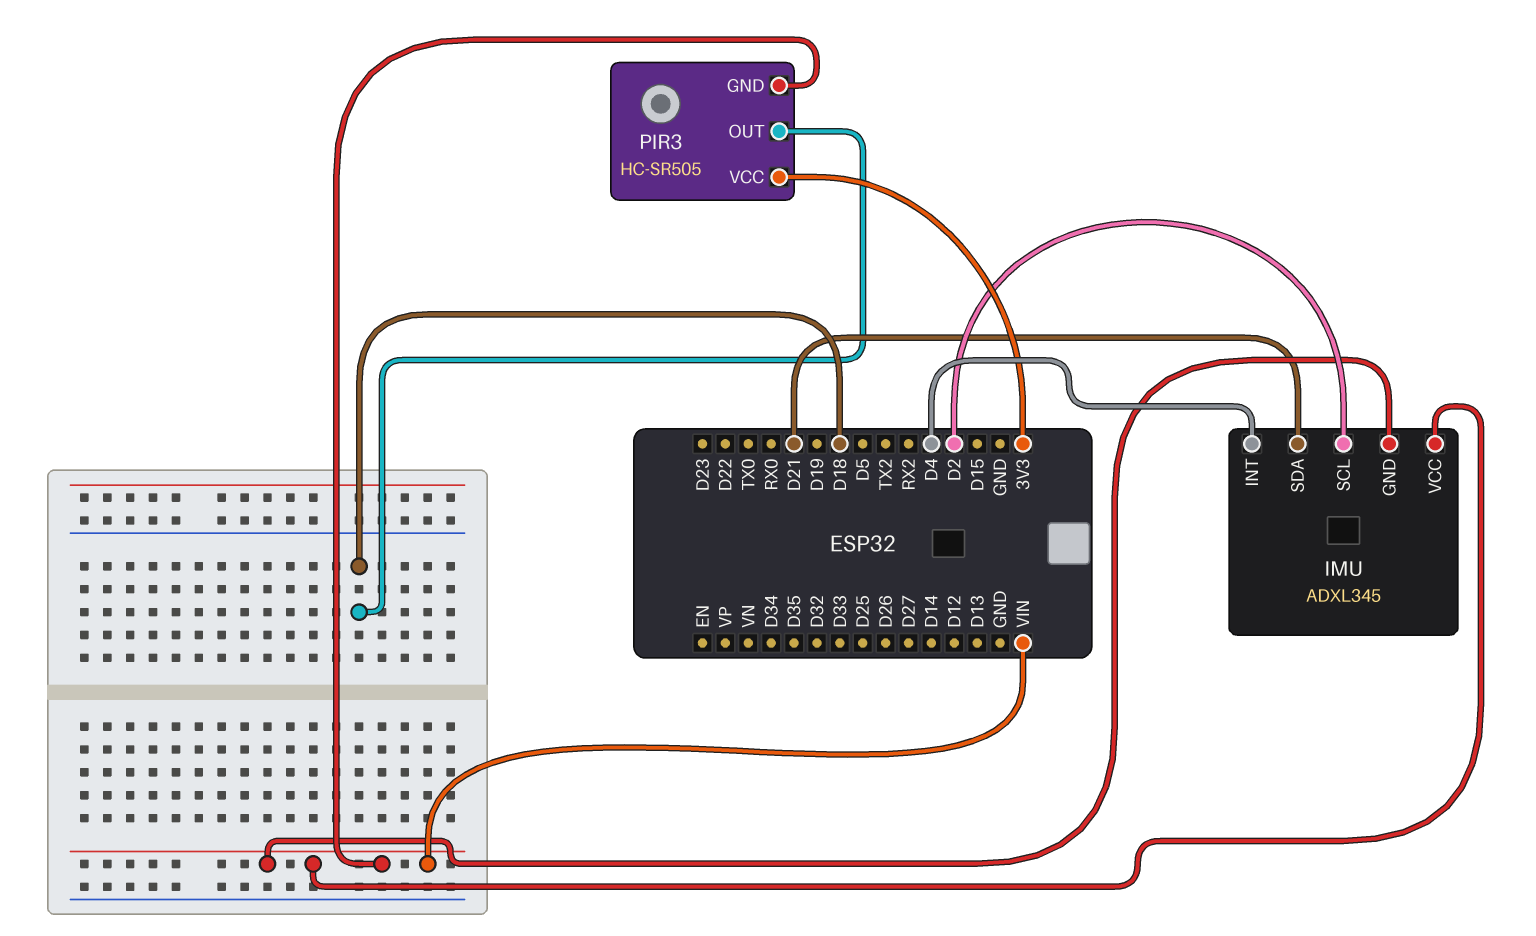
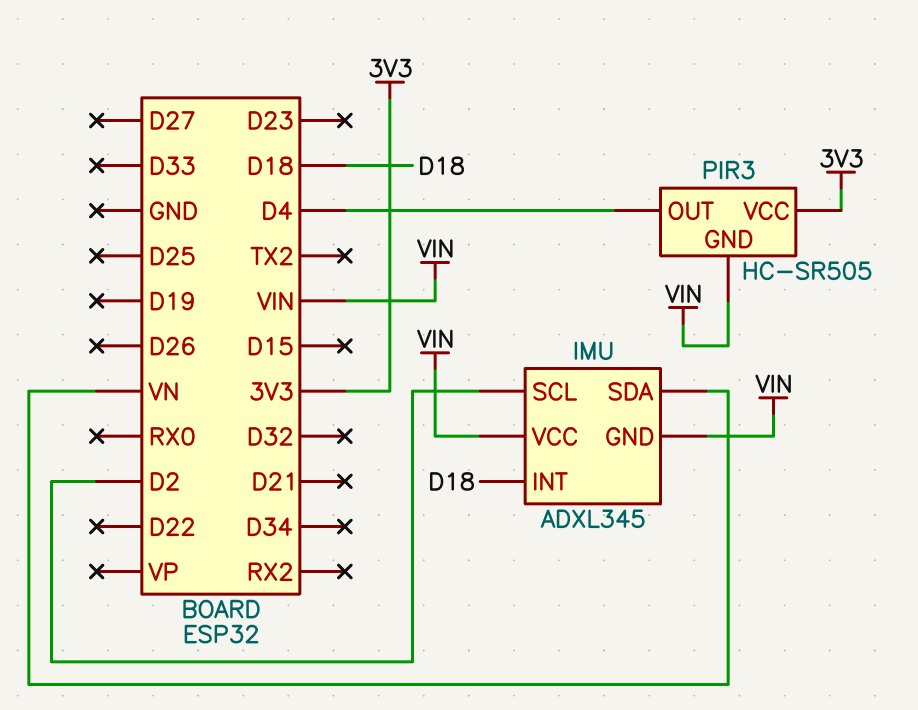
IMU pin INT: D4 -> D18
IMU pin SDA: D21 -> VN
PIR3 pin OUT: D18 -> D4

